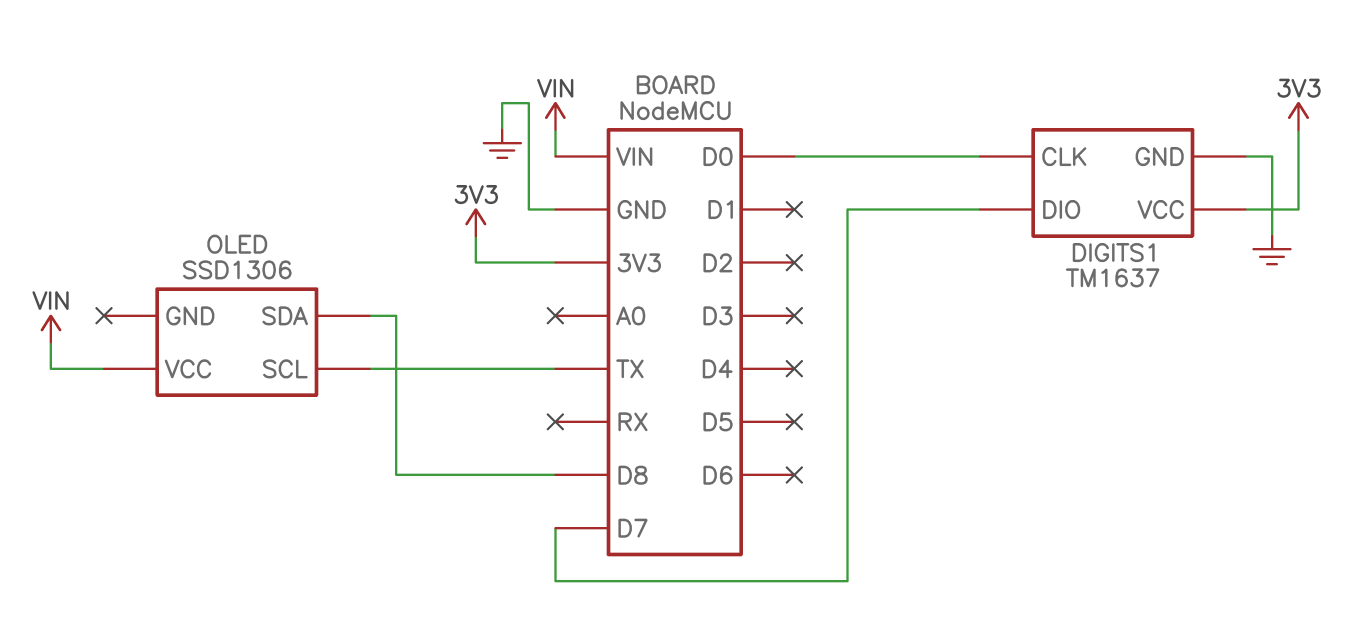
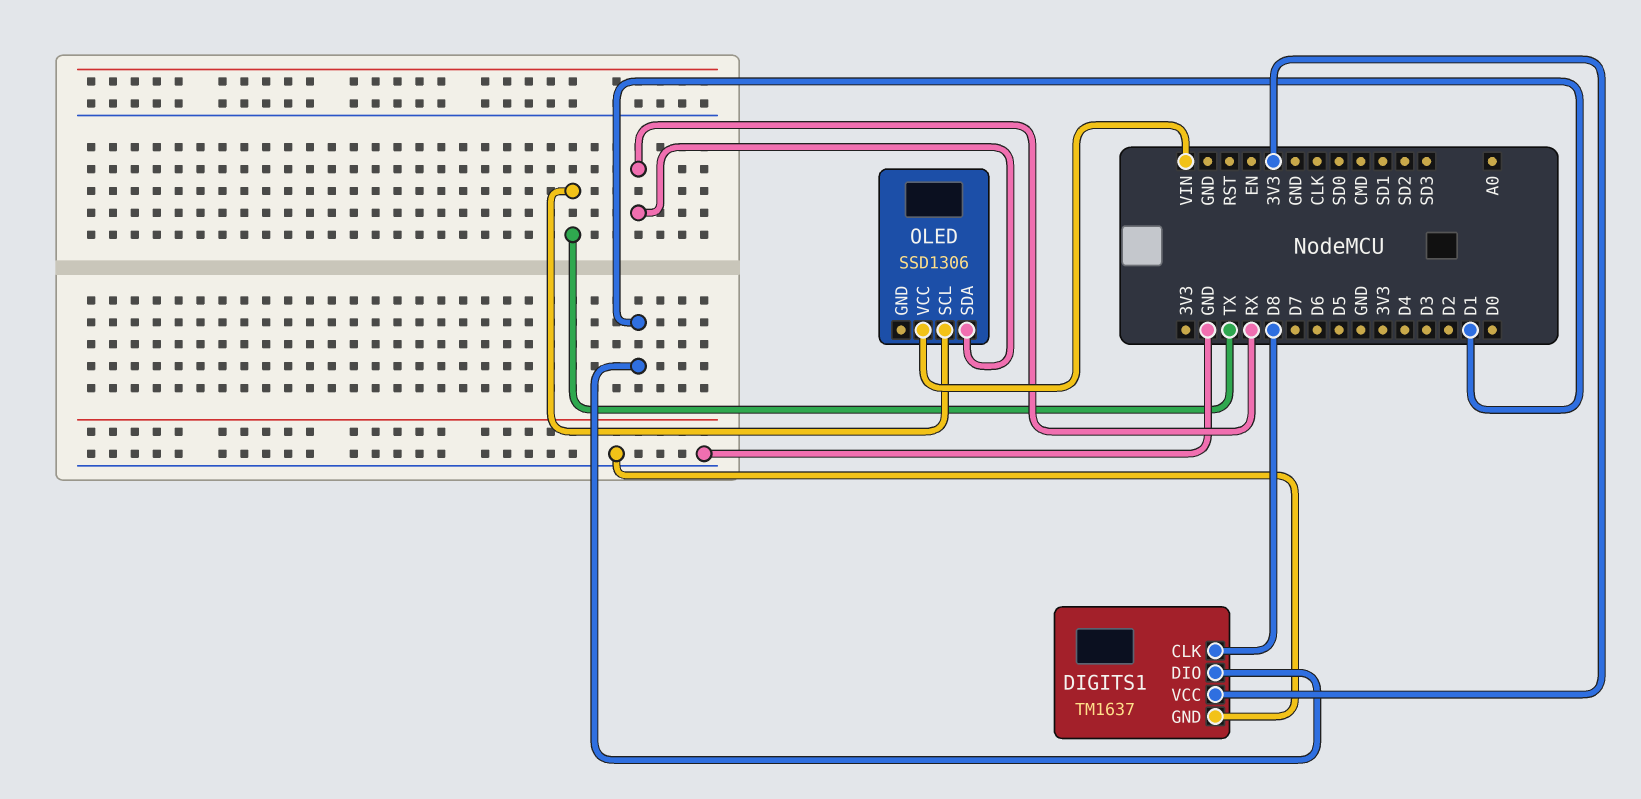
DIGITS1 pin CLK: D0 -> D8
DIGITS1 pin DIO: D7 -> D1
OLED pin SDA: D8 -> RX

